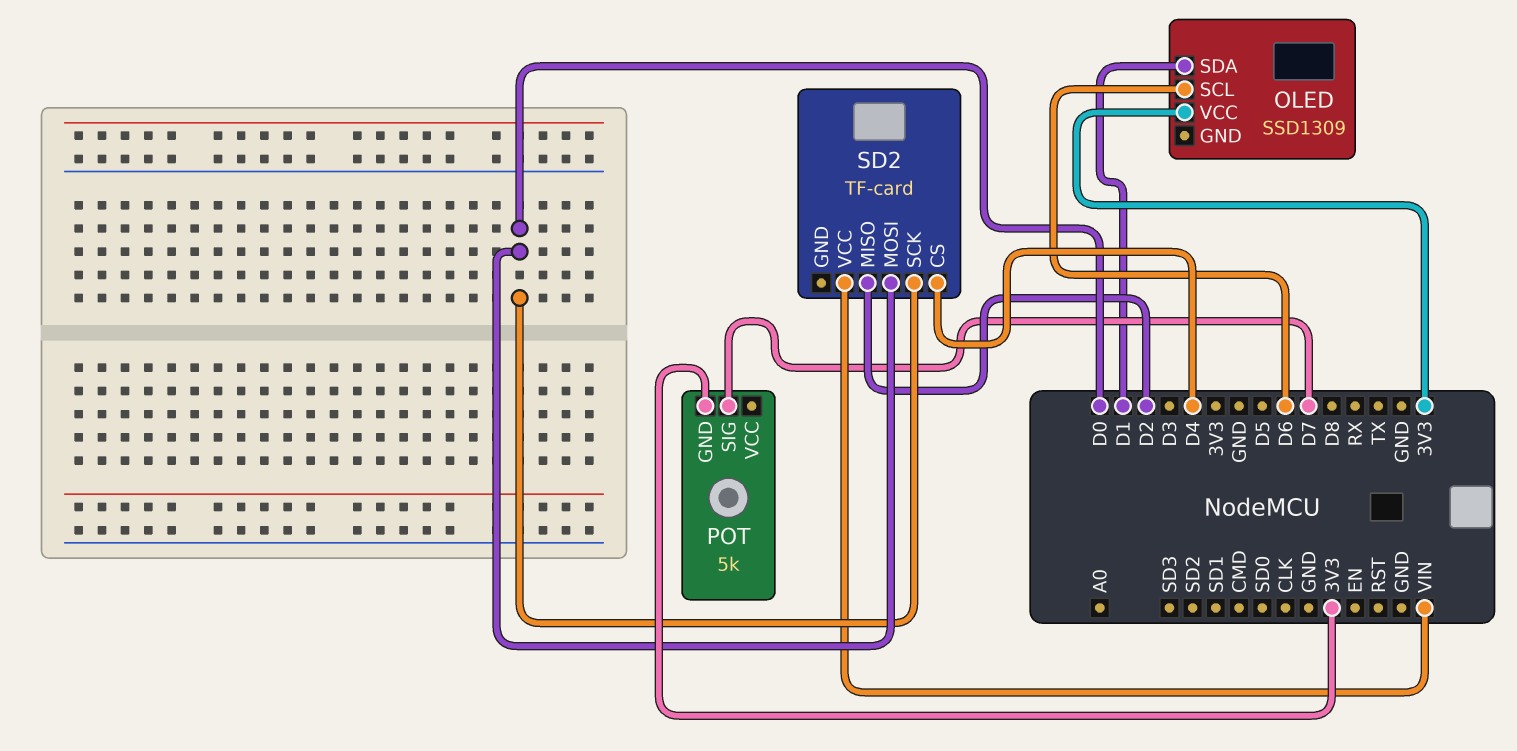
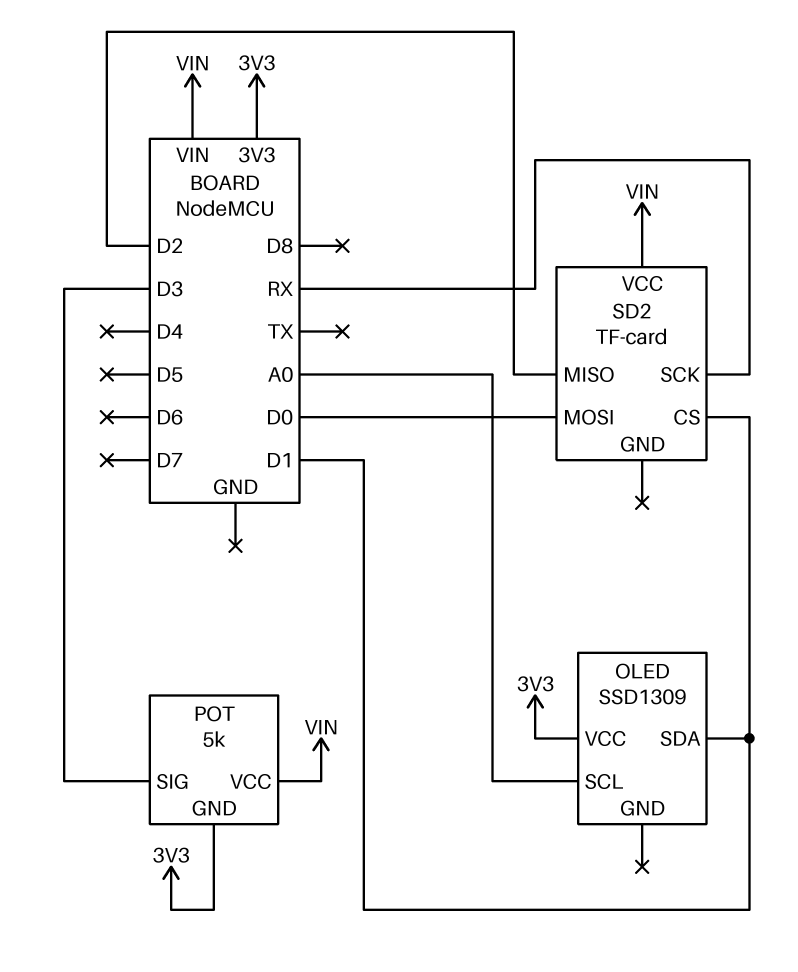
OLED pin SCL: D6 -> A0
POT pin SIG: D7 -> D3
POT pin VCC: none -> VIN
SD2 pin CS: D4 -> D1
SD2 pin SCK: D0 -> RX

